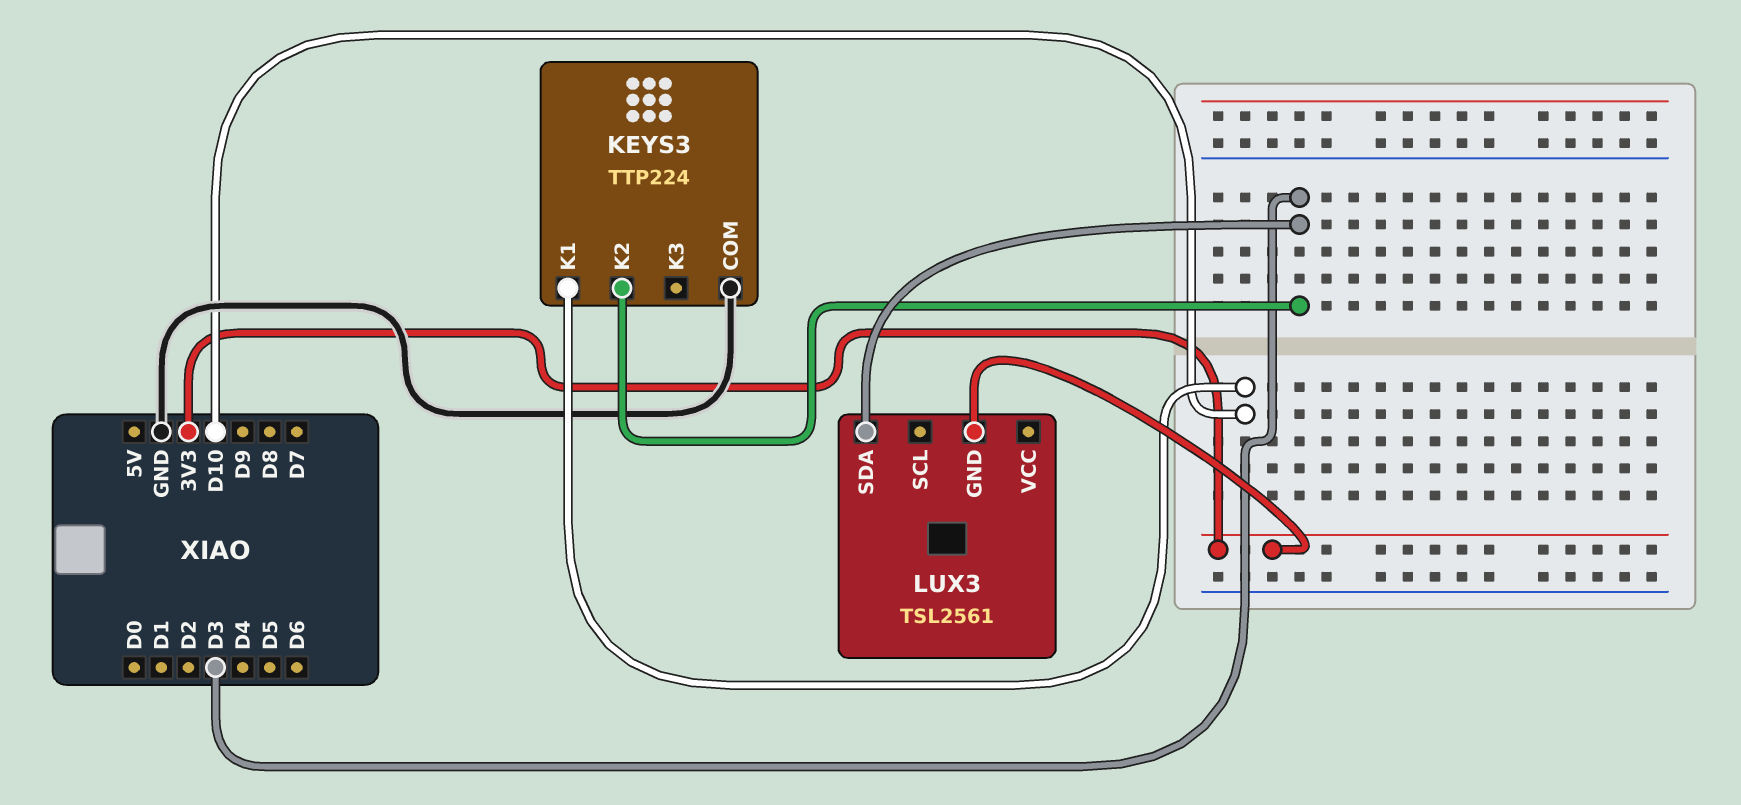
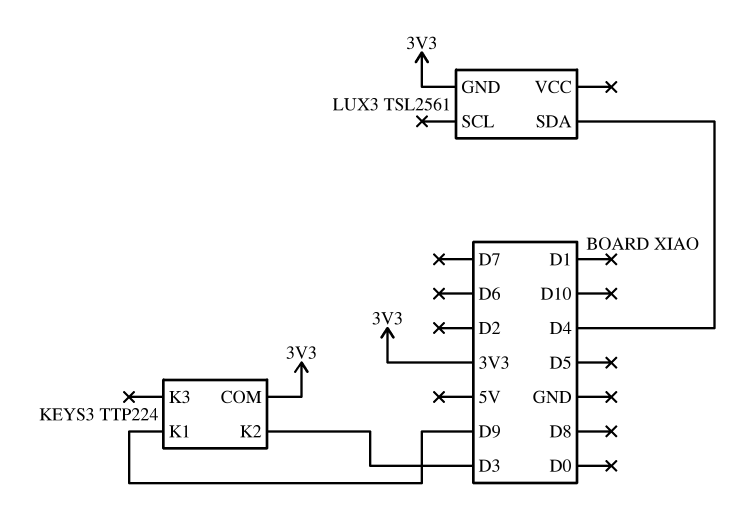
KEYS3 pin COM: GND -> 3V3
KEYS3 pin K1: D10 -> D9
LUX3 pin SDA: D3 -> D4

